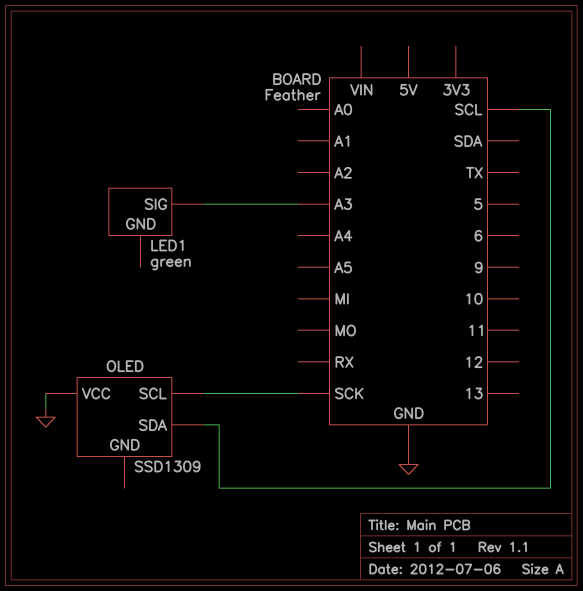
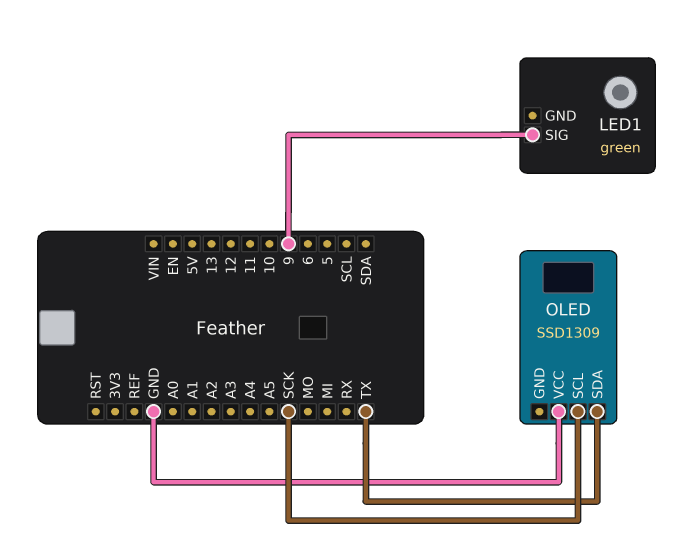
LED1 pin SIG: A3 -> 9
OLED pin SDA: SCL -> TX

